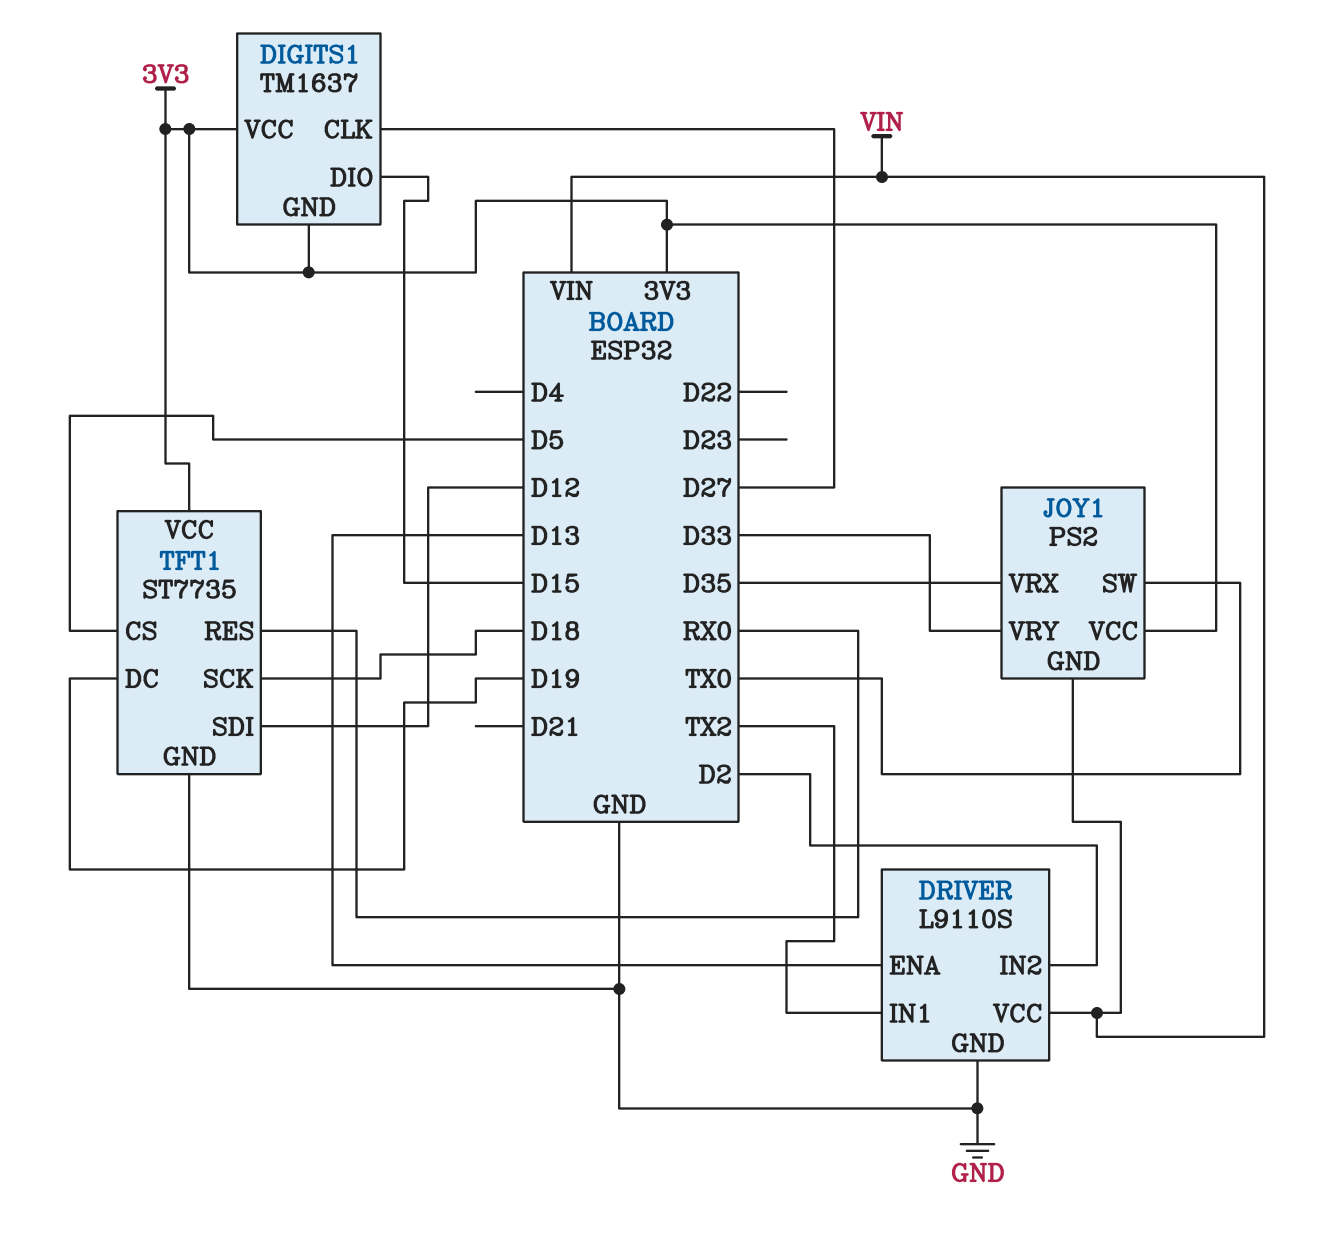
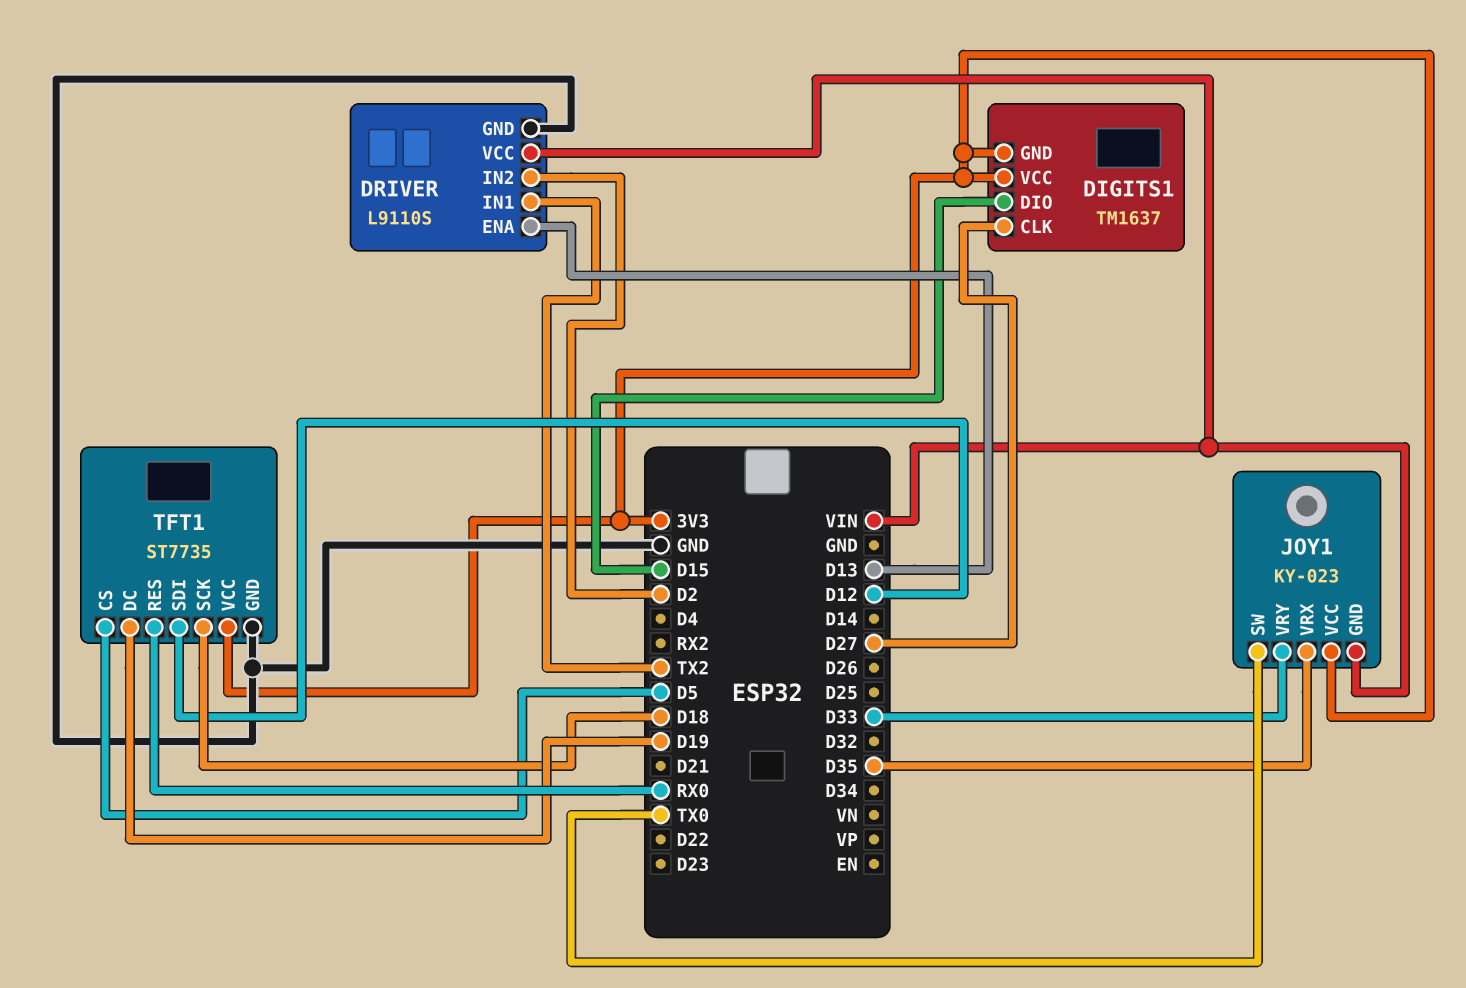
JOY1: PS2 -> KY-023

